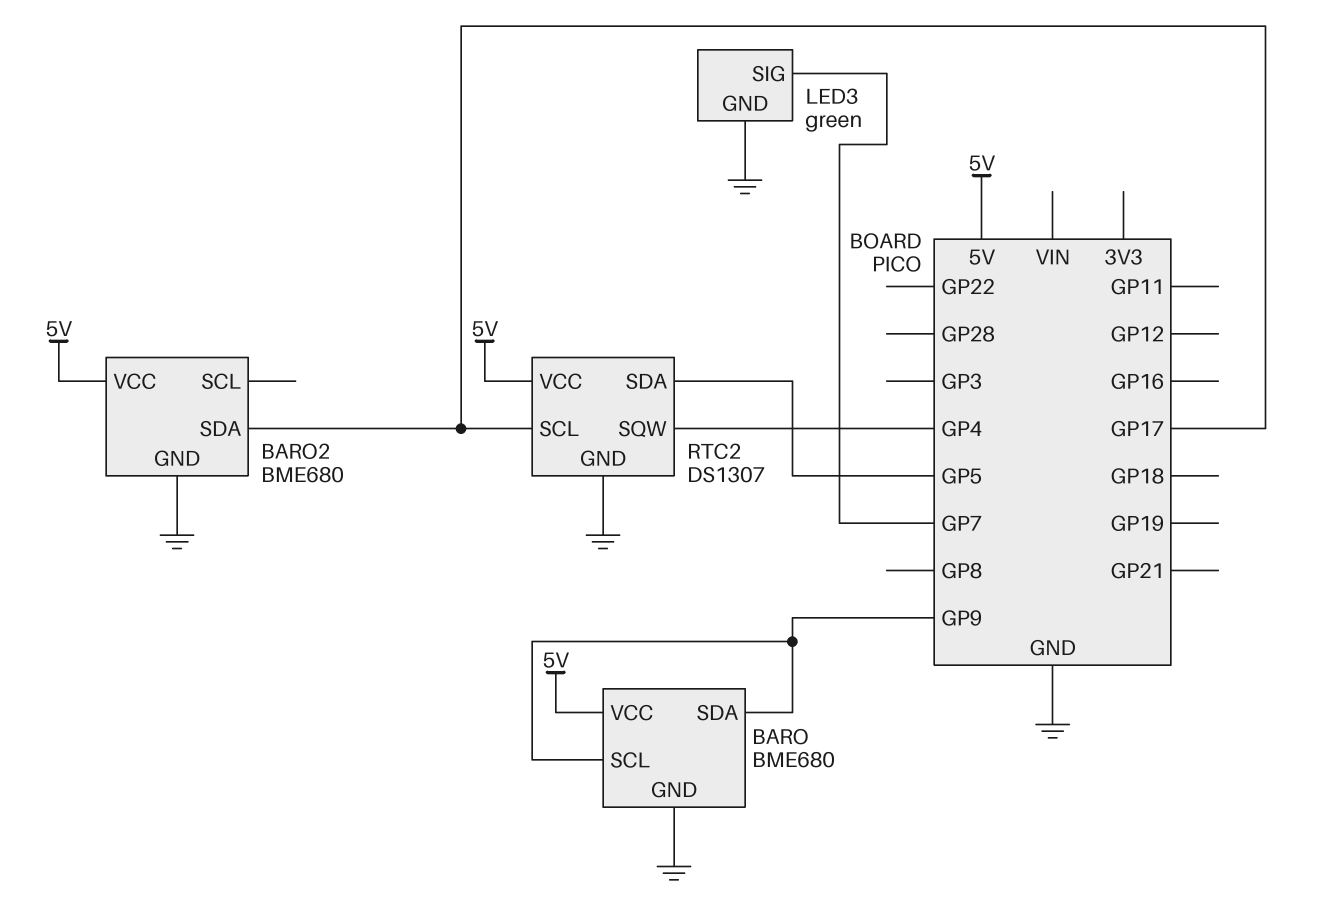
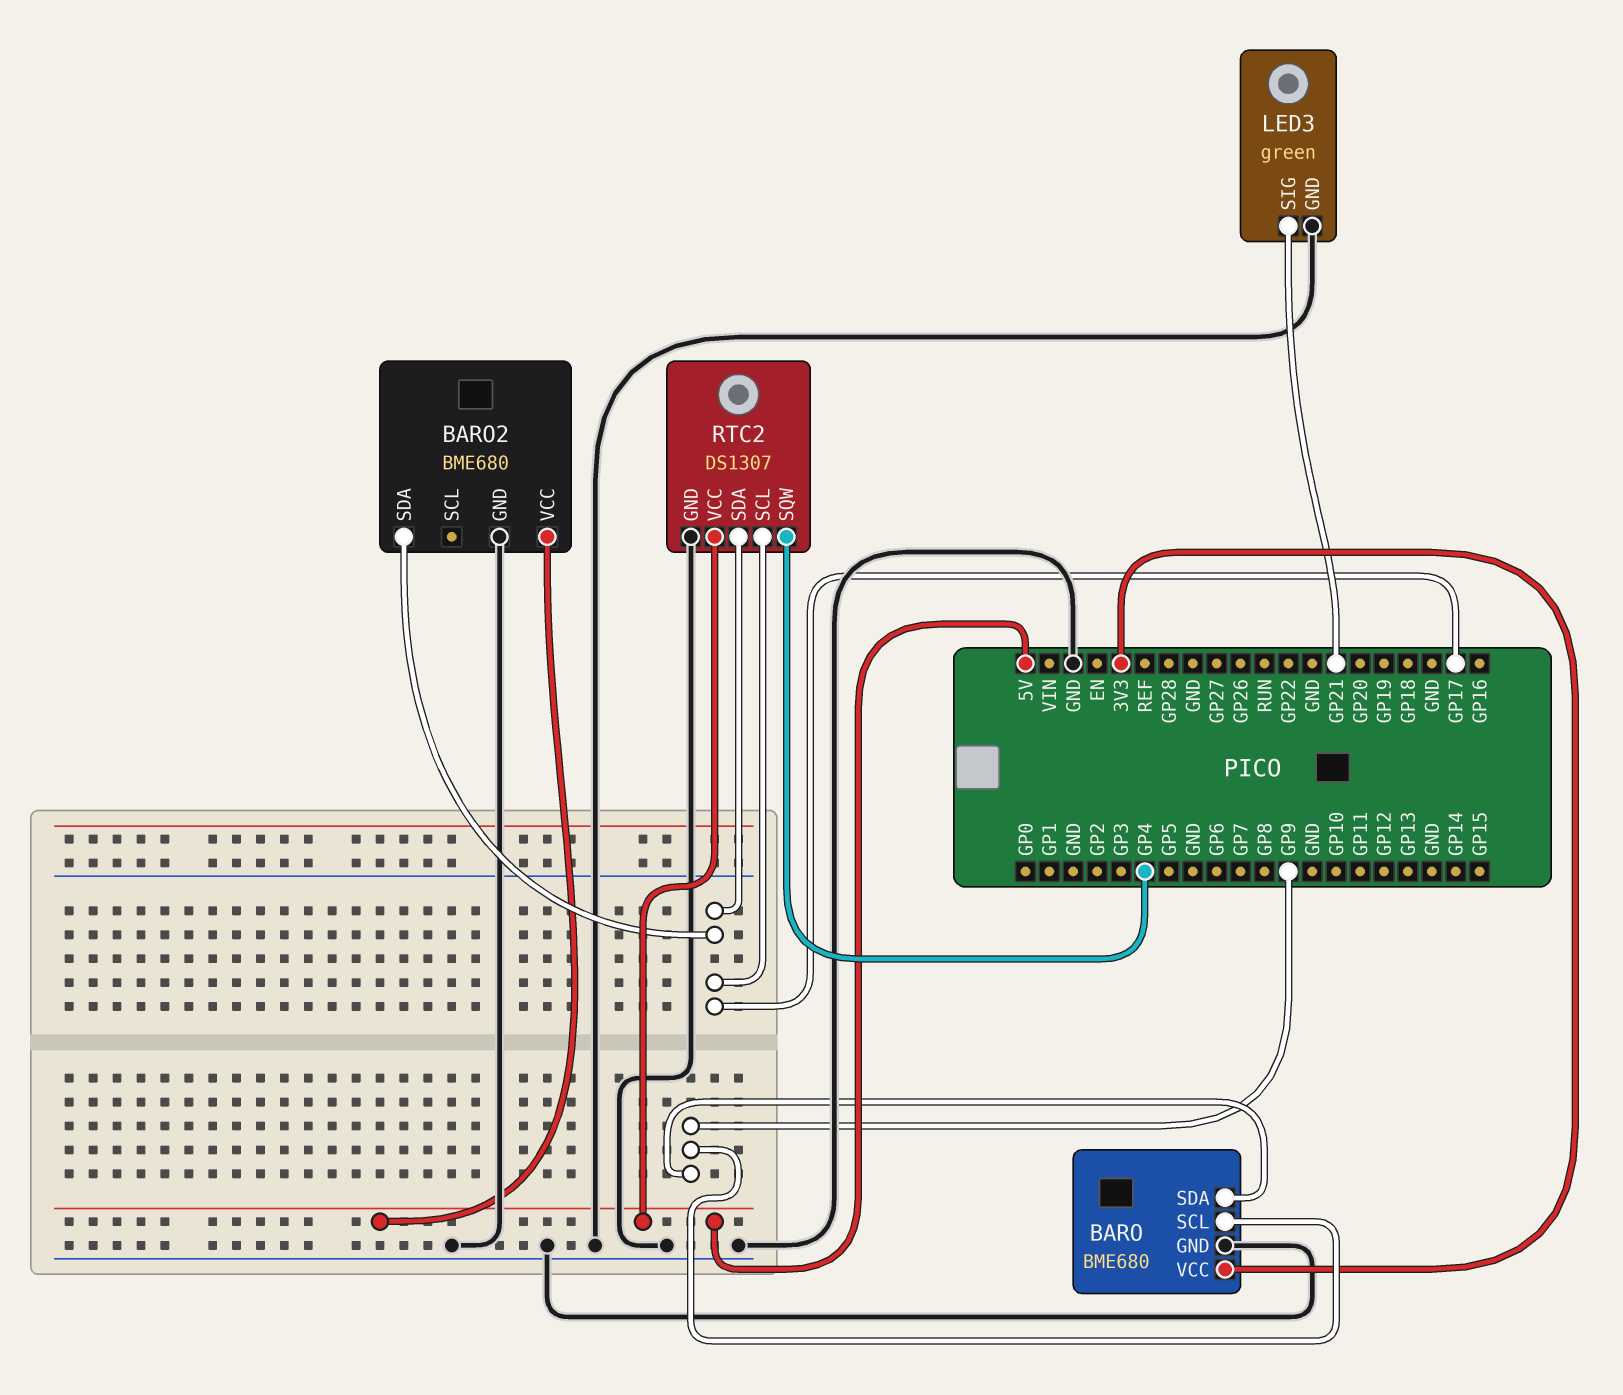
BARO pin VCC: 5V -> 3V3
LED3 pin SIG: GP7 -> GP21
RTC2 pin SDA: GP5 -> GP17

